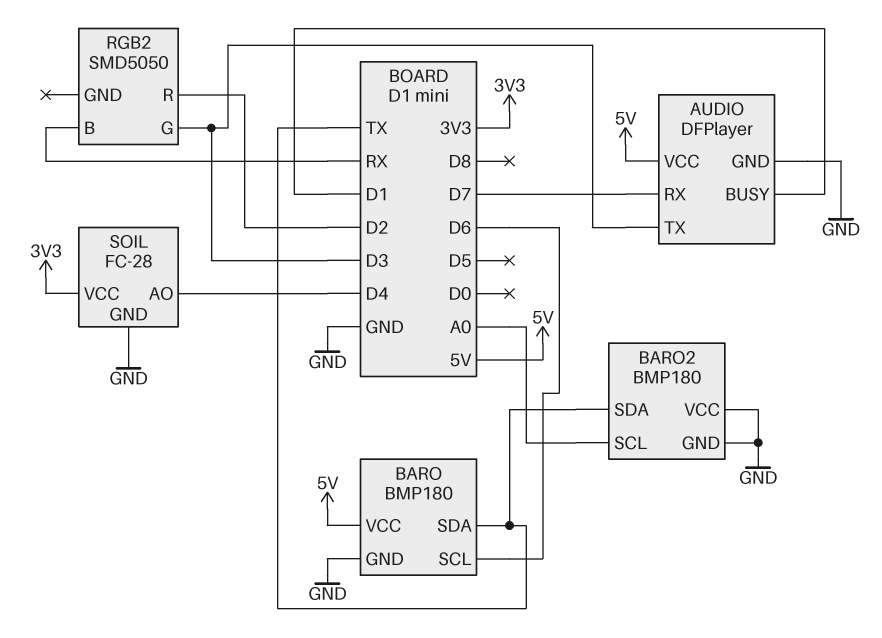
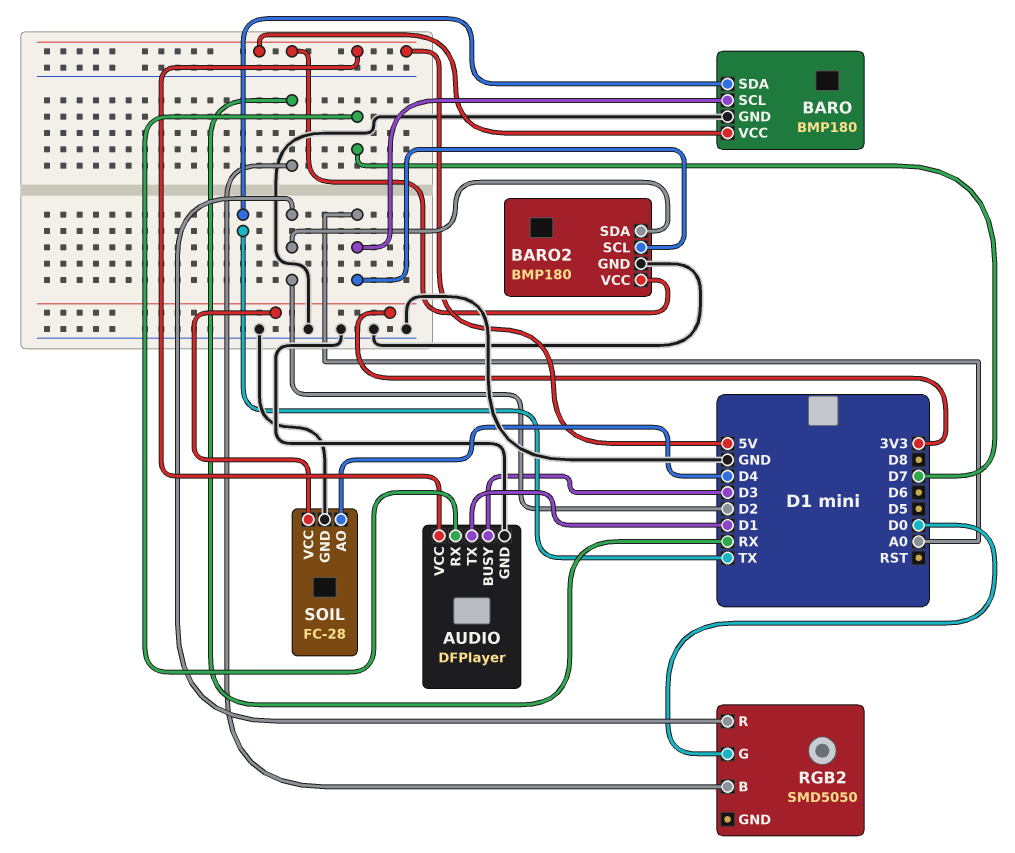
AUDIO pin BUSY: D1 -> D3
AUDIO pin TX: D3 -> D1
BARO pin SCL: D6 -> A0
BARO2 pin SDA: TX -> D2
BARO2 pin VCC: GND -> 5V
RGB2 pin G: D3 -> D0

